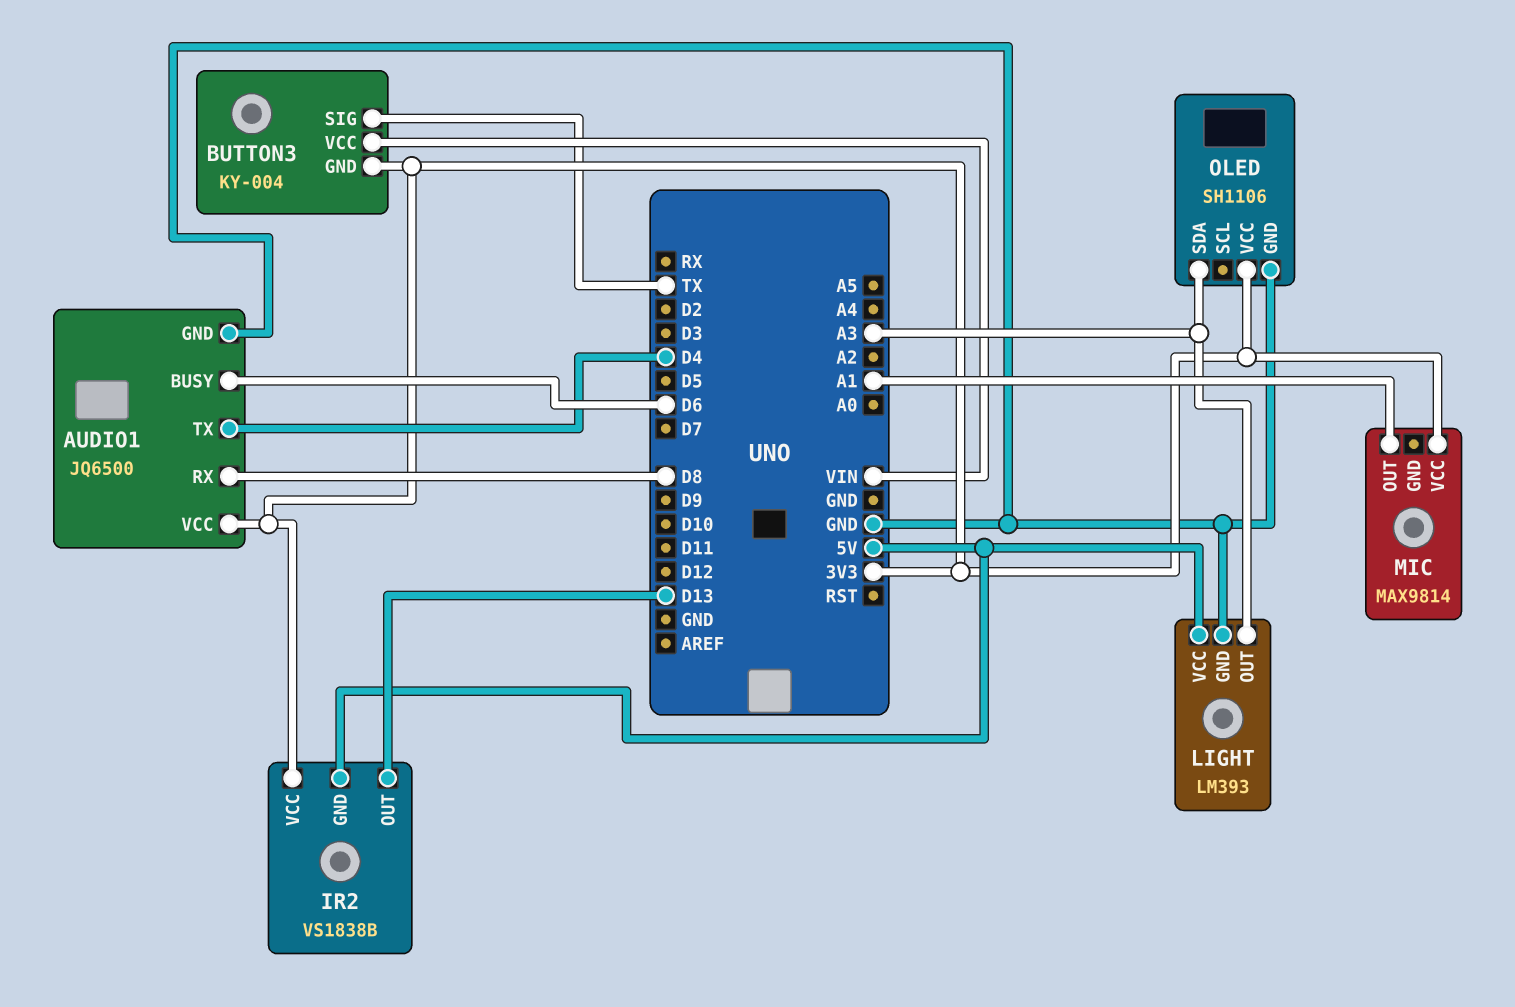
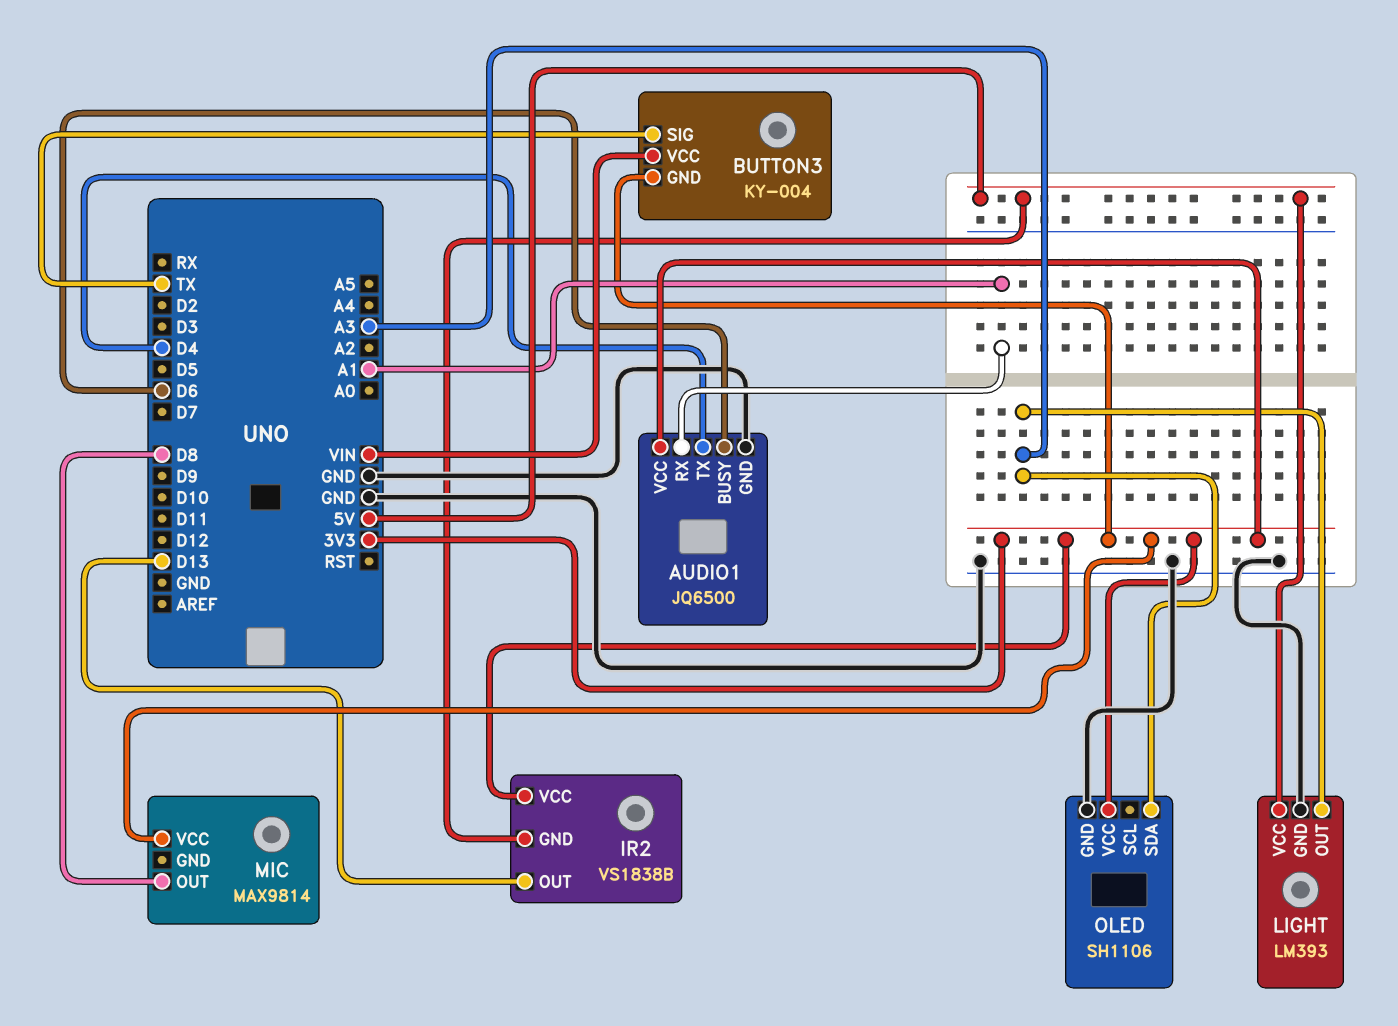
AUDIO1 pin RX: D8 -> A1
MIC pin OUT: A1 -> D8

